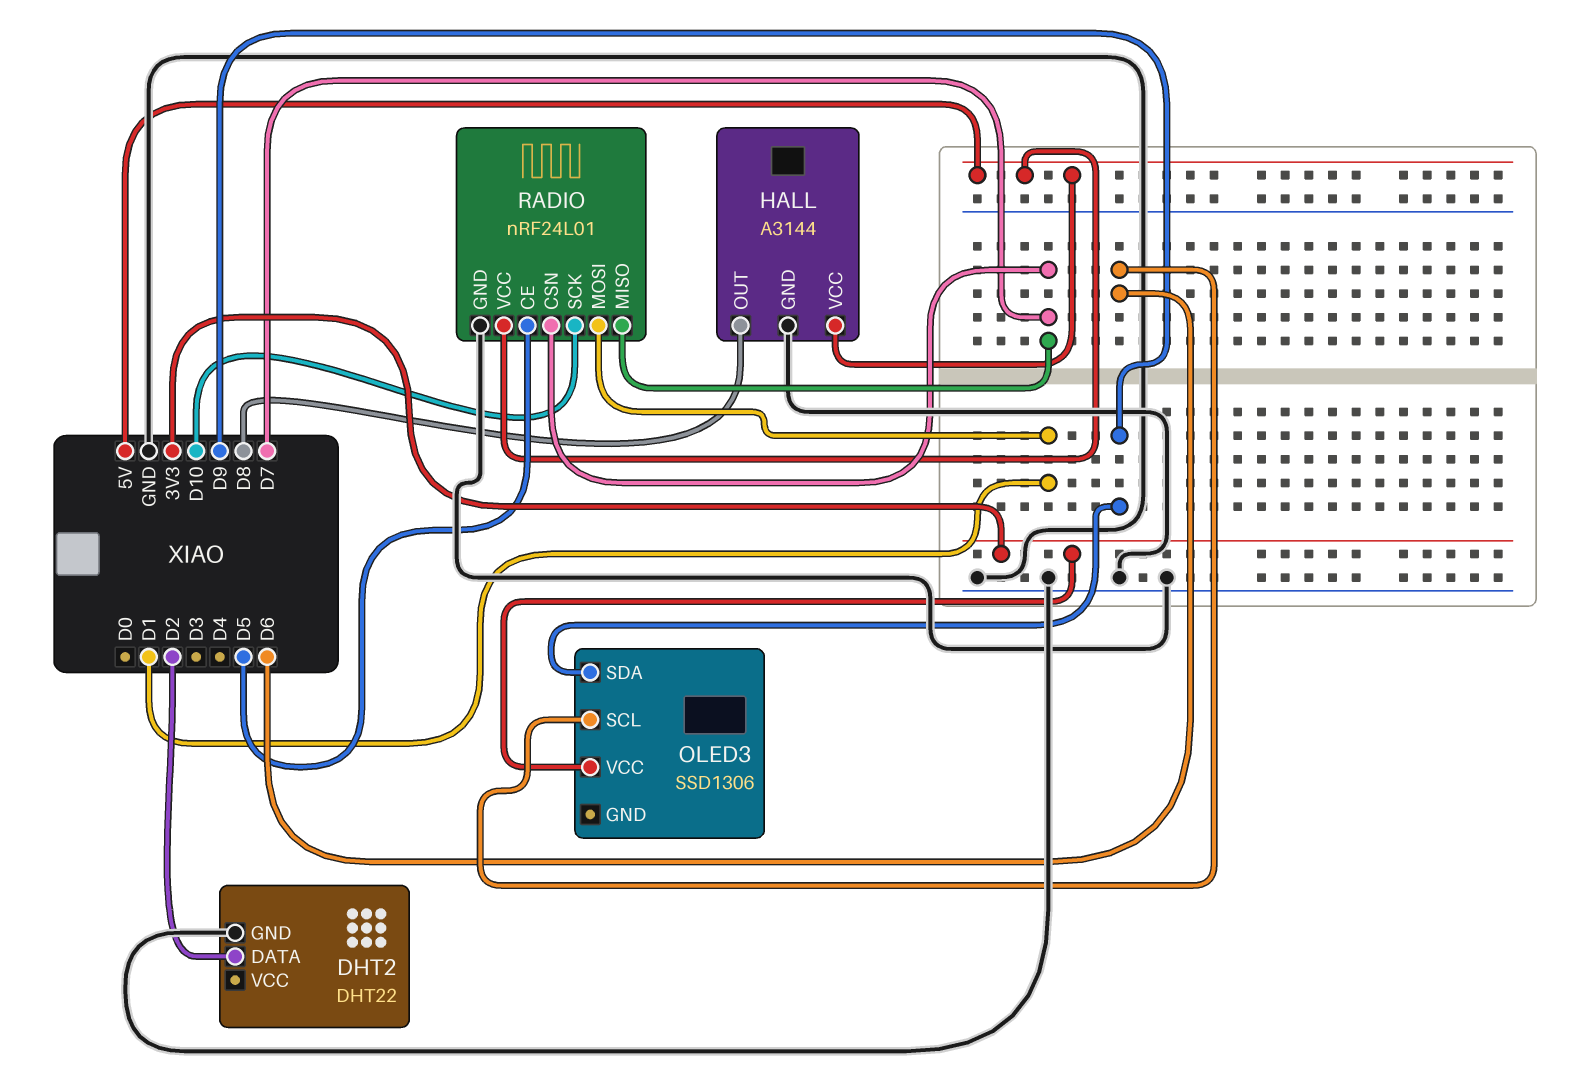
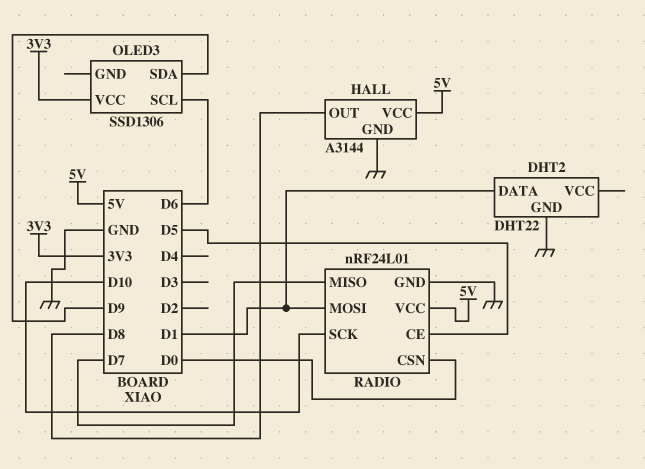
DHT2 pin DATA: D2 -> D1
RADIO pin CSN: D7 -> D0

